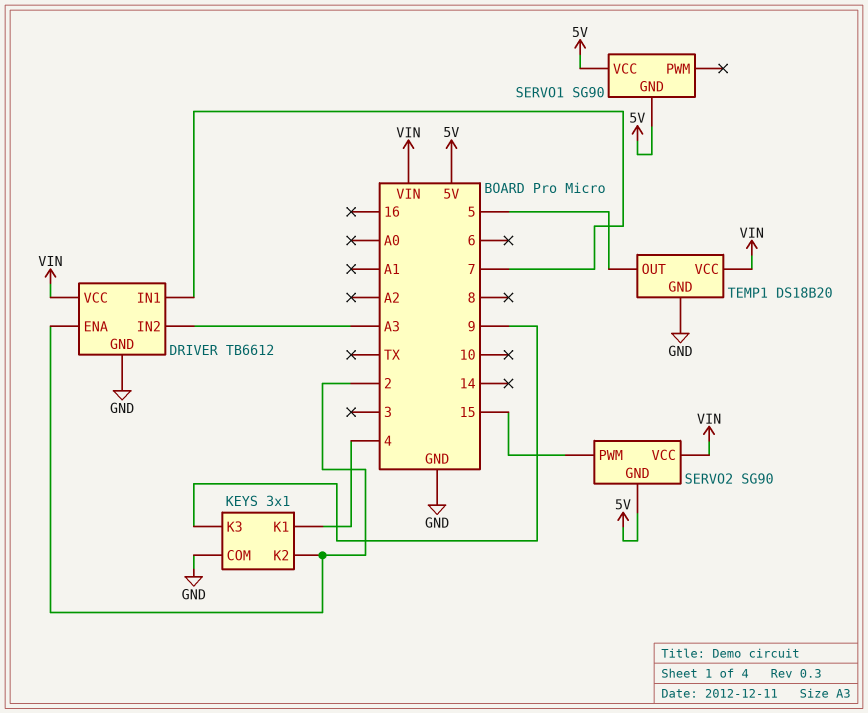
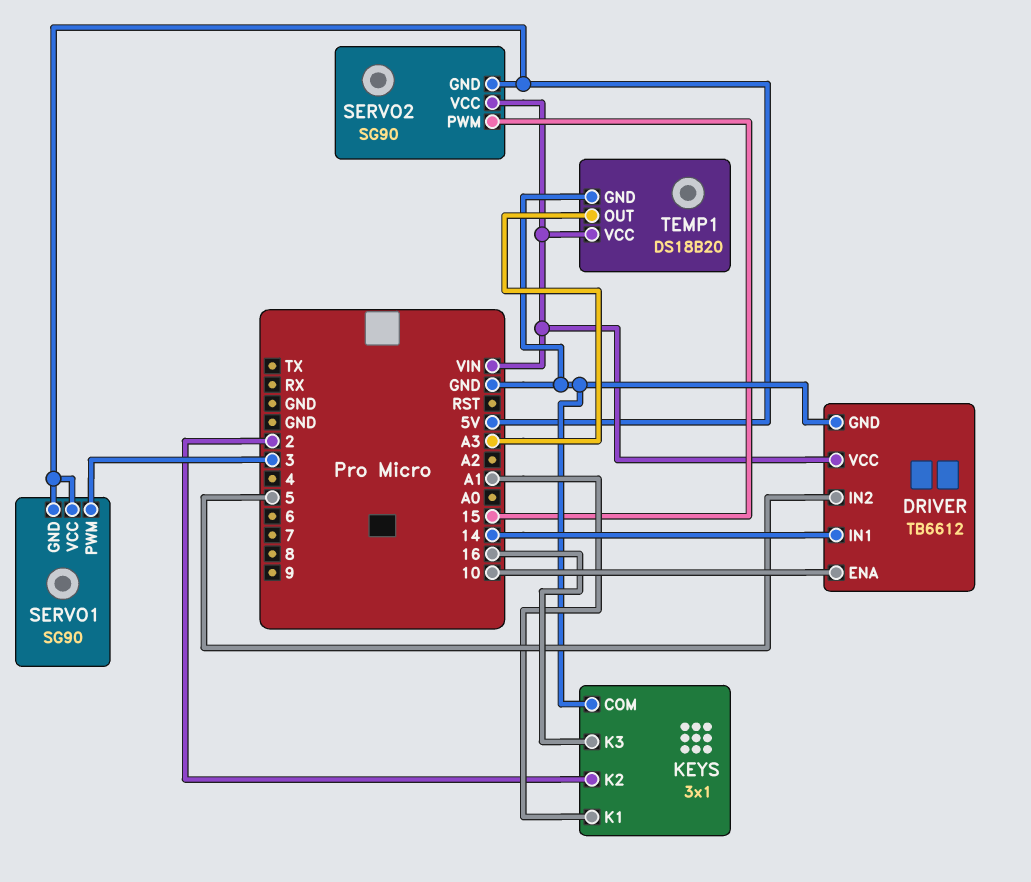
DRIVER pin ENA: 2 -> 10
DRIVER pin IN1: 7 -> 14
DRIVER pin IN2: A3 -> 5
KEYS pin K1: 4 -> A1
KEYS pin K3: 9 -> 16
SERVO1 pin PWM: none -> 3
TEMP1 pin OUT: 5 -> A3

